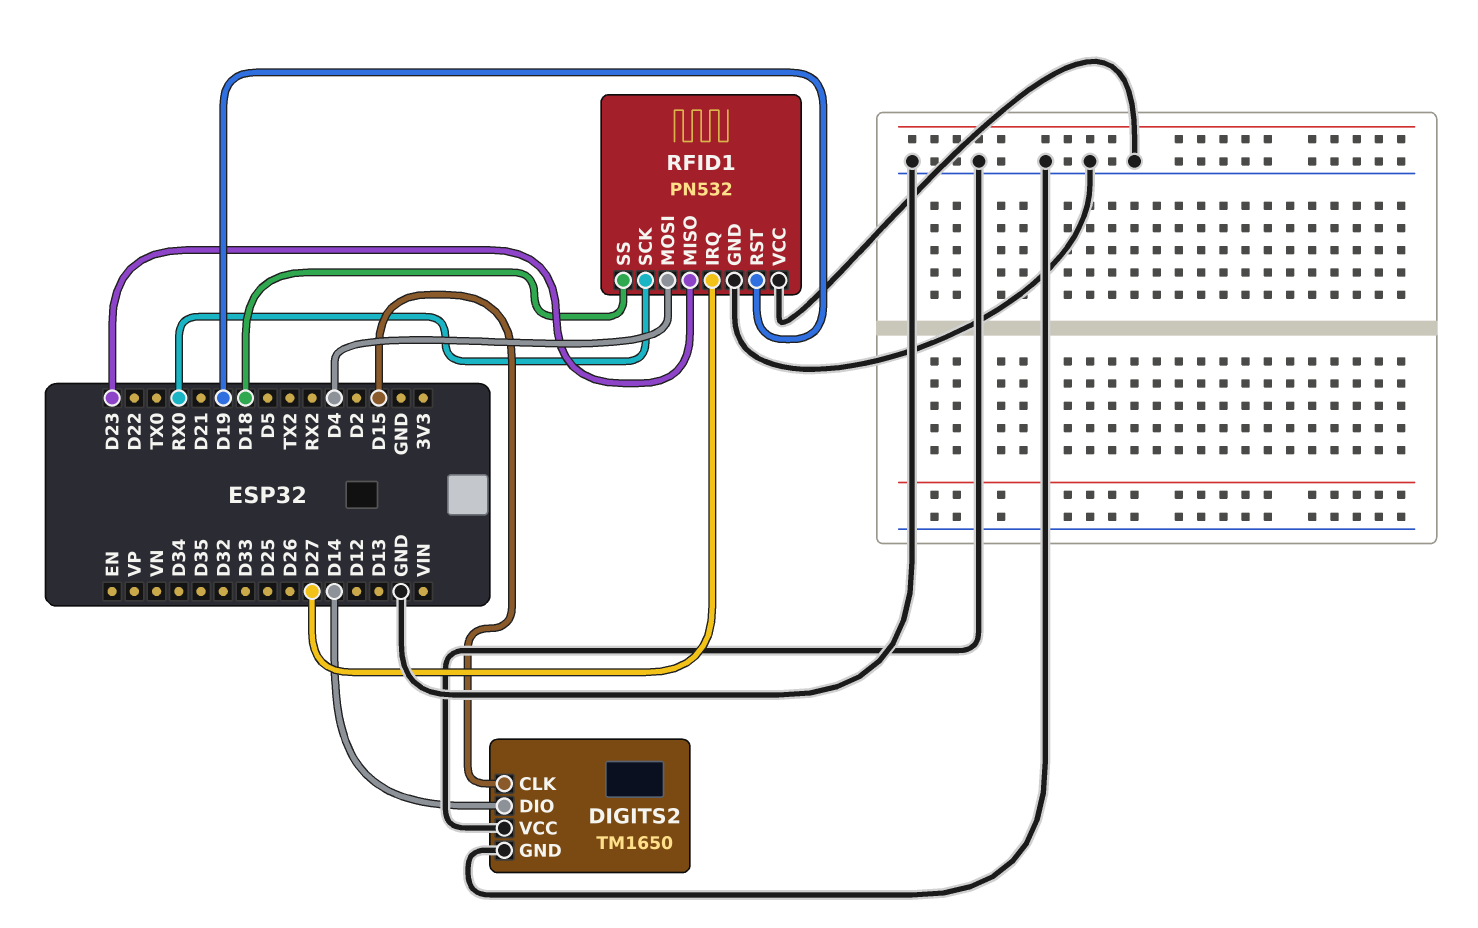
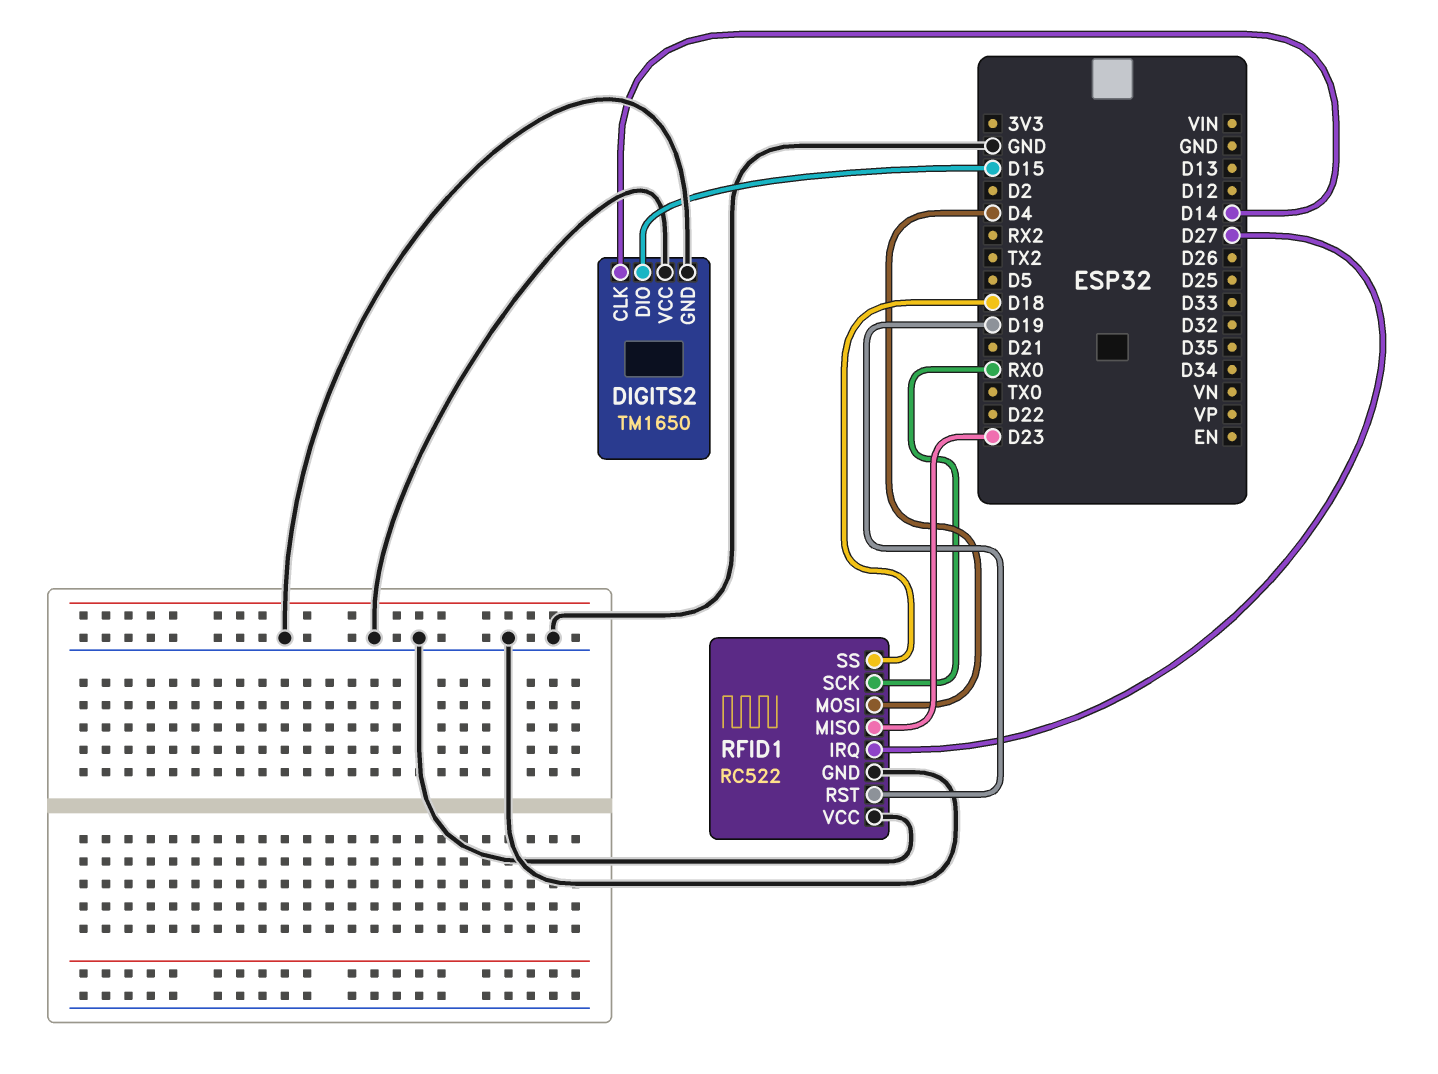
DIGITS2 pin CLK: D15 -> D14
DIGITS2 pin DIO: D14 -> D15
RFID1: PN532 -> RC522

